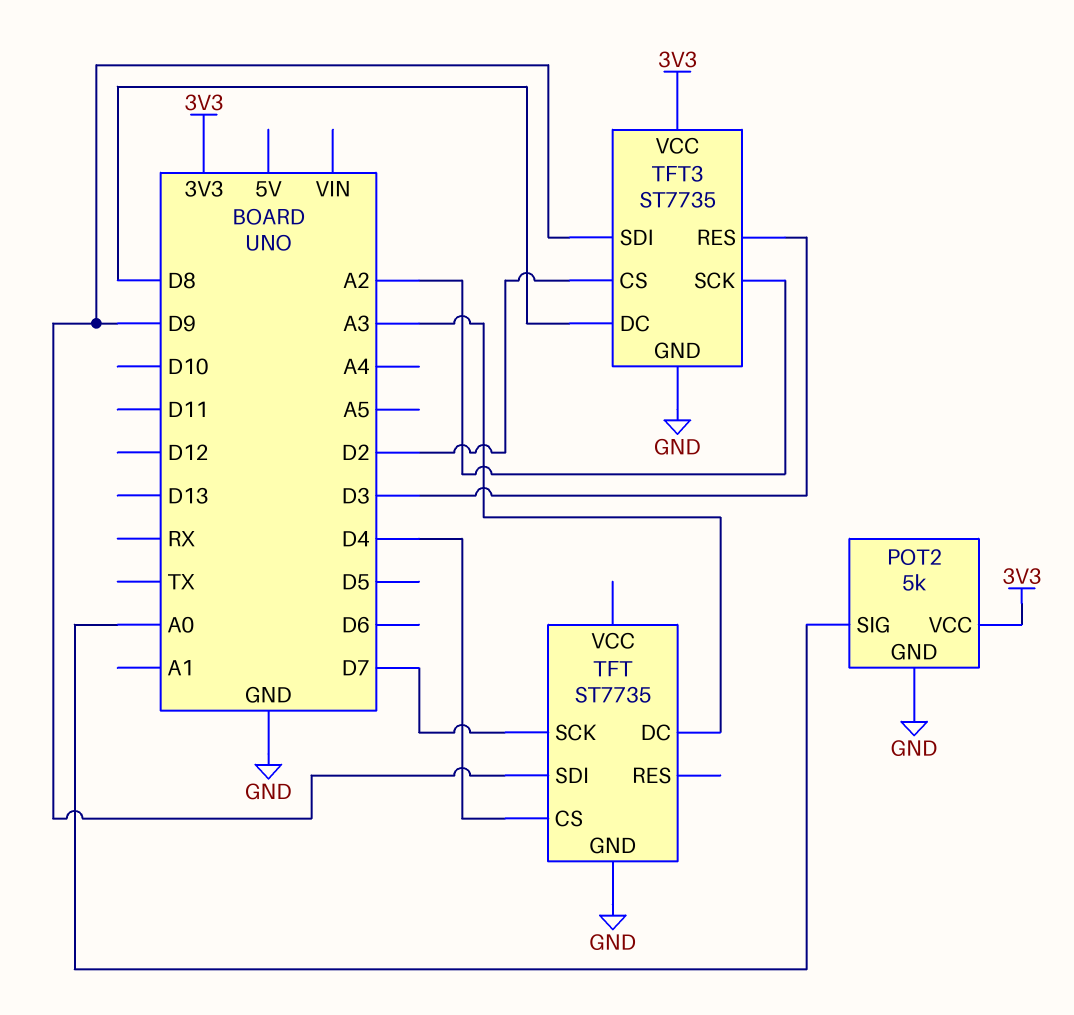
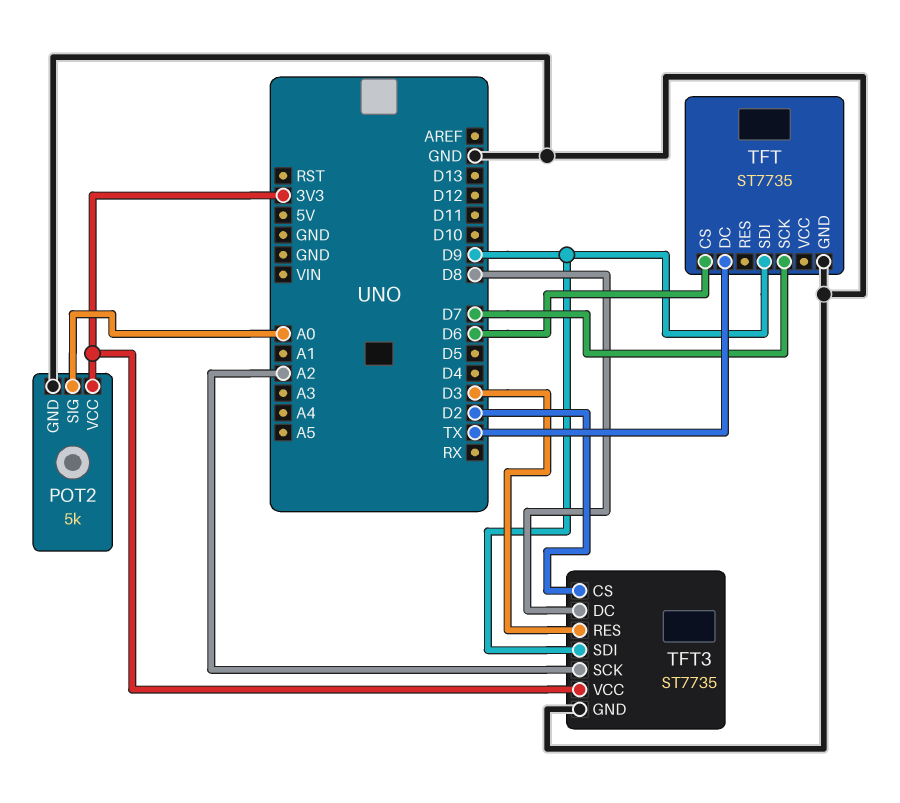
TFT pin CS: D4 -> D6
TFT pin DC: A3 -> TX

